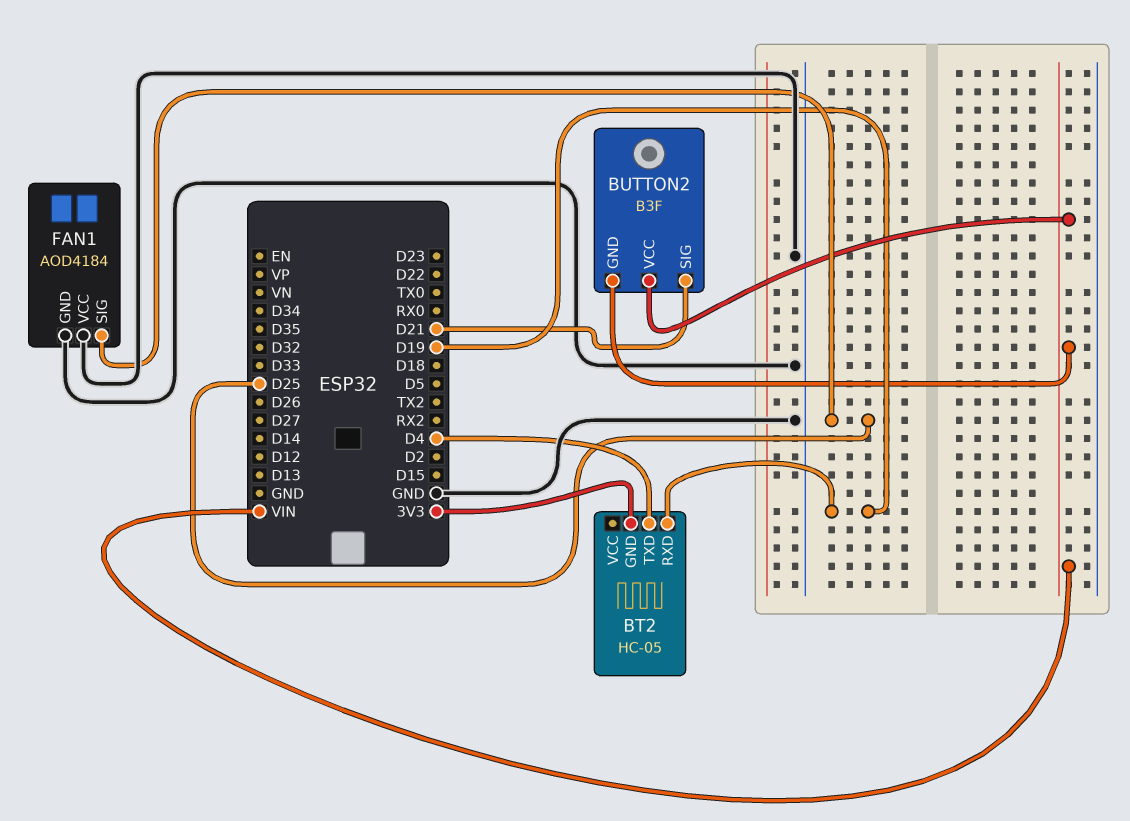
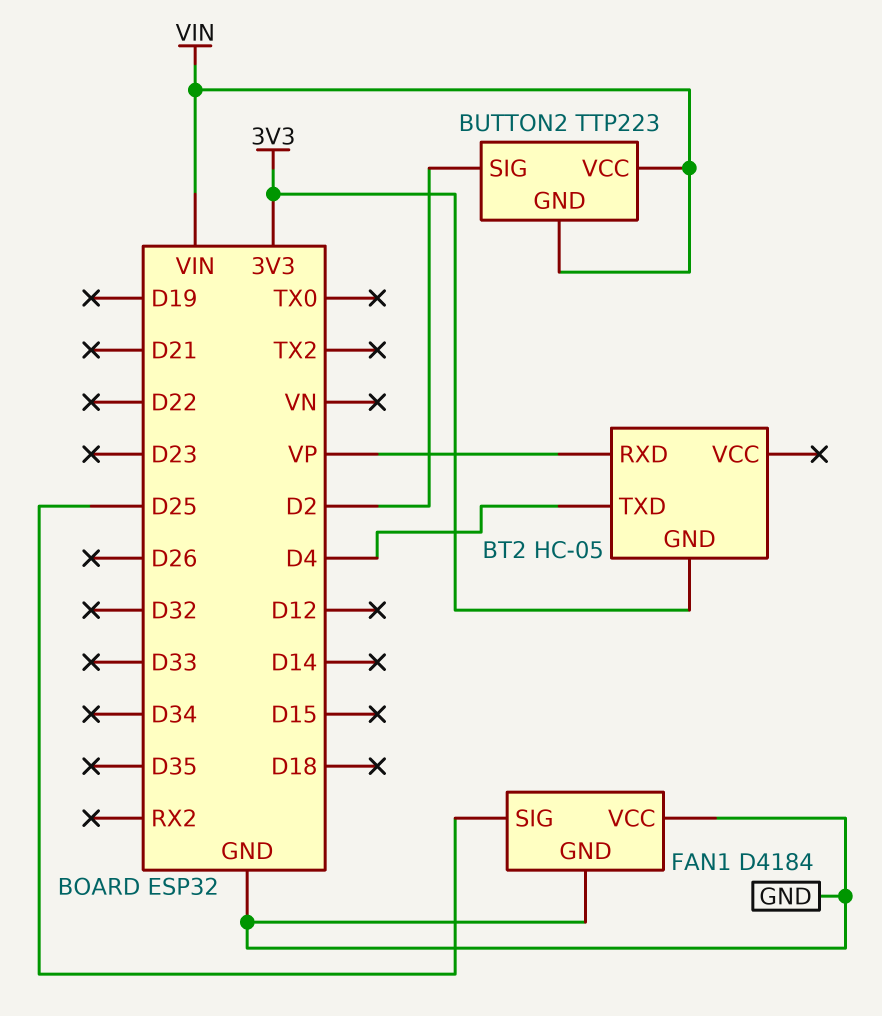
BT2 pin RXD: D19 -> VP
BUTTON2: B3F -> TTP223
BUTTON2 pin SIG: D21 -> D2
FAN1: AOD4184 -> D4184

